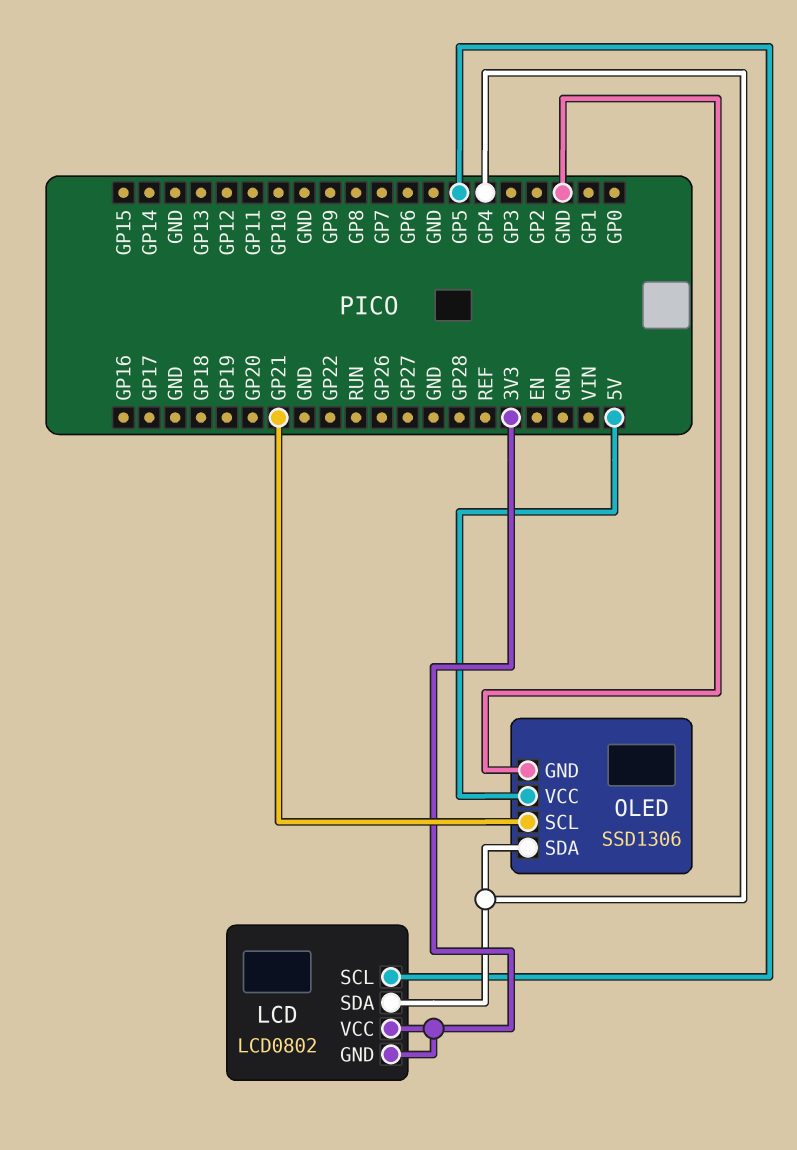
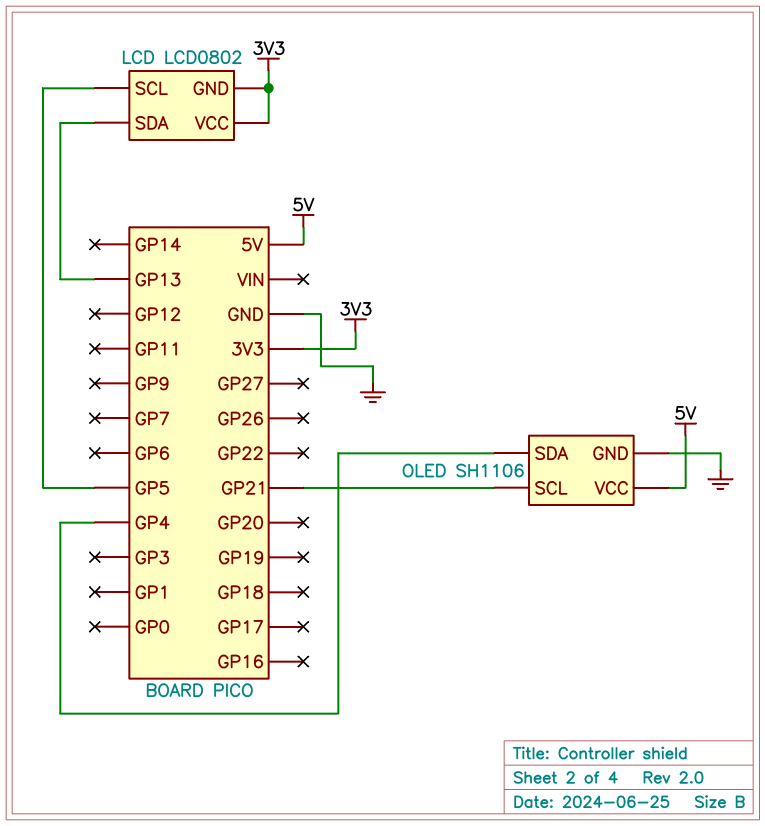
LCD pin SDA: GP4 -> GP13
OLED: SSD1306 -> SH1106

